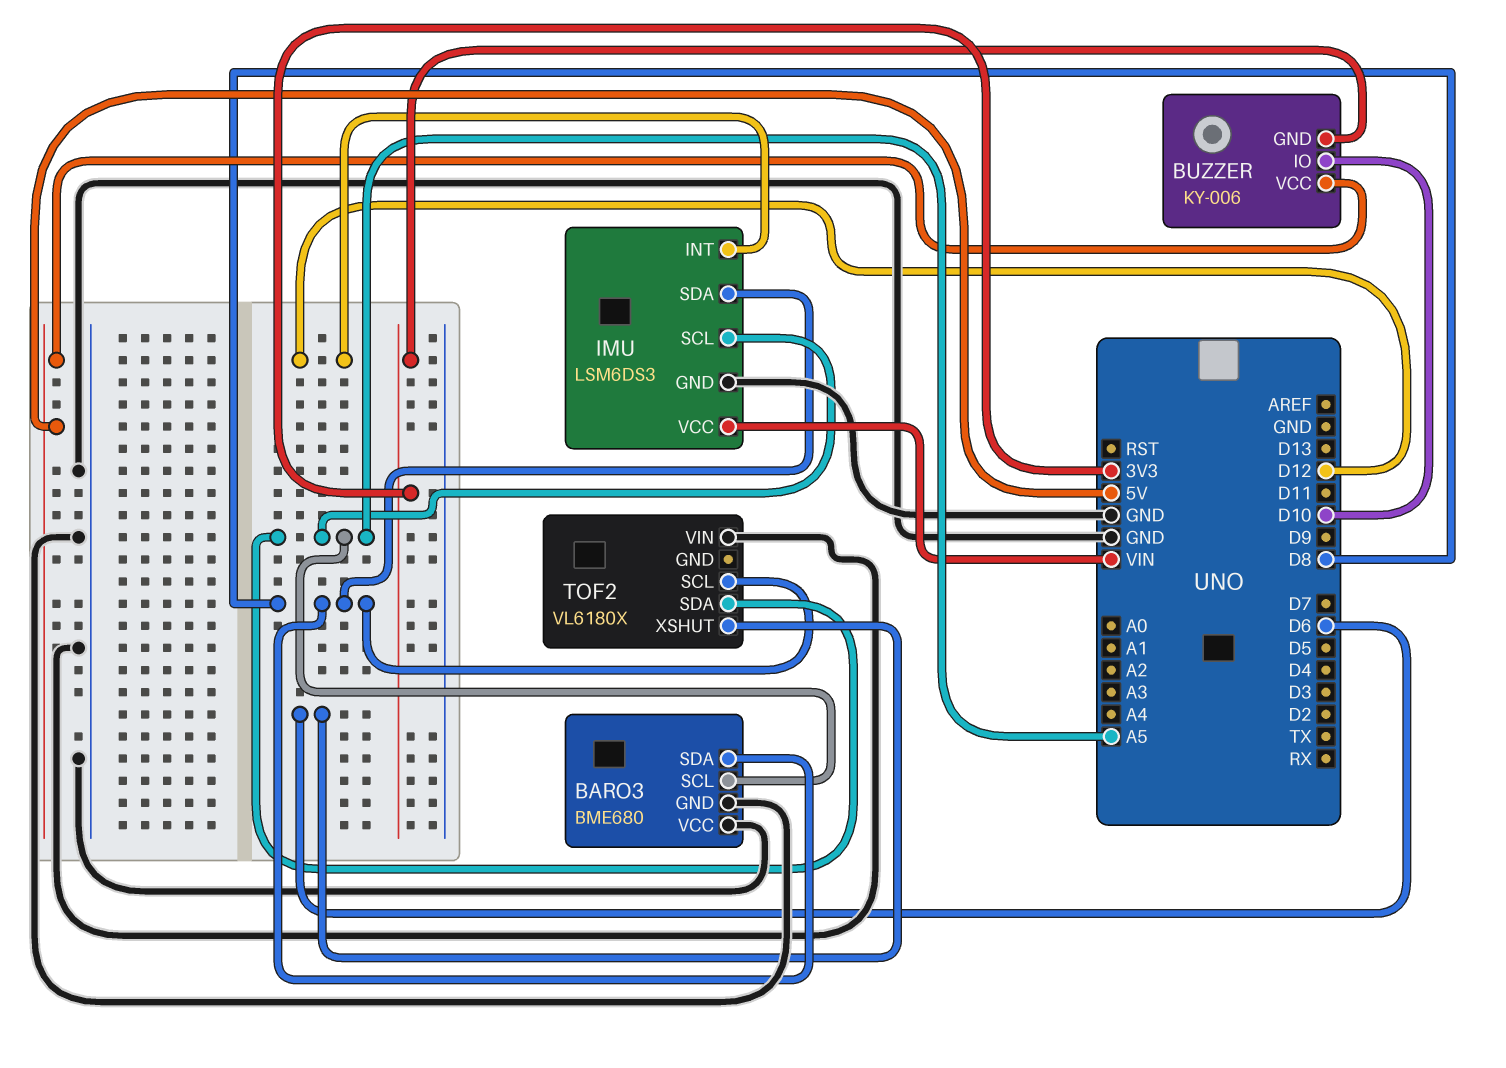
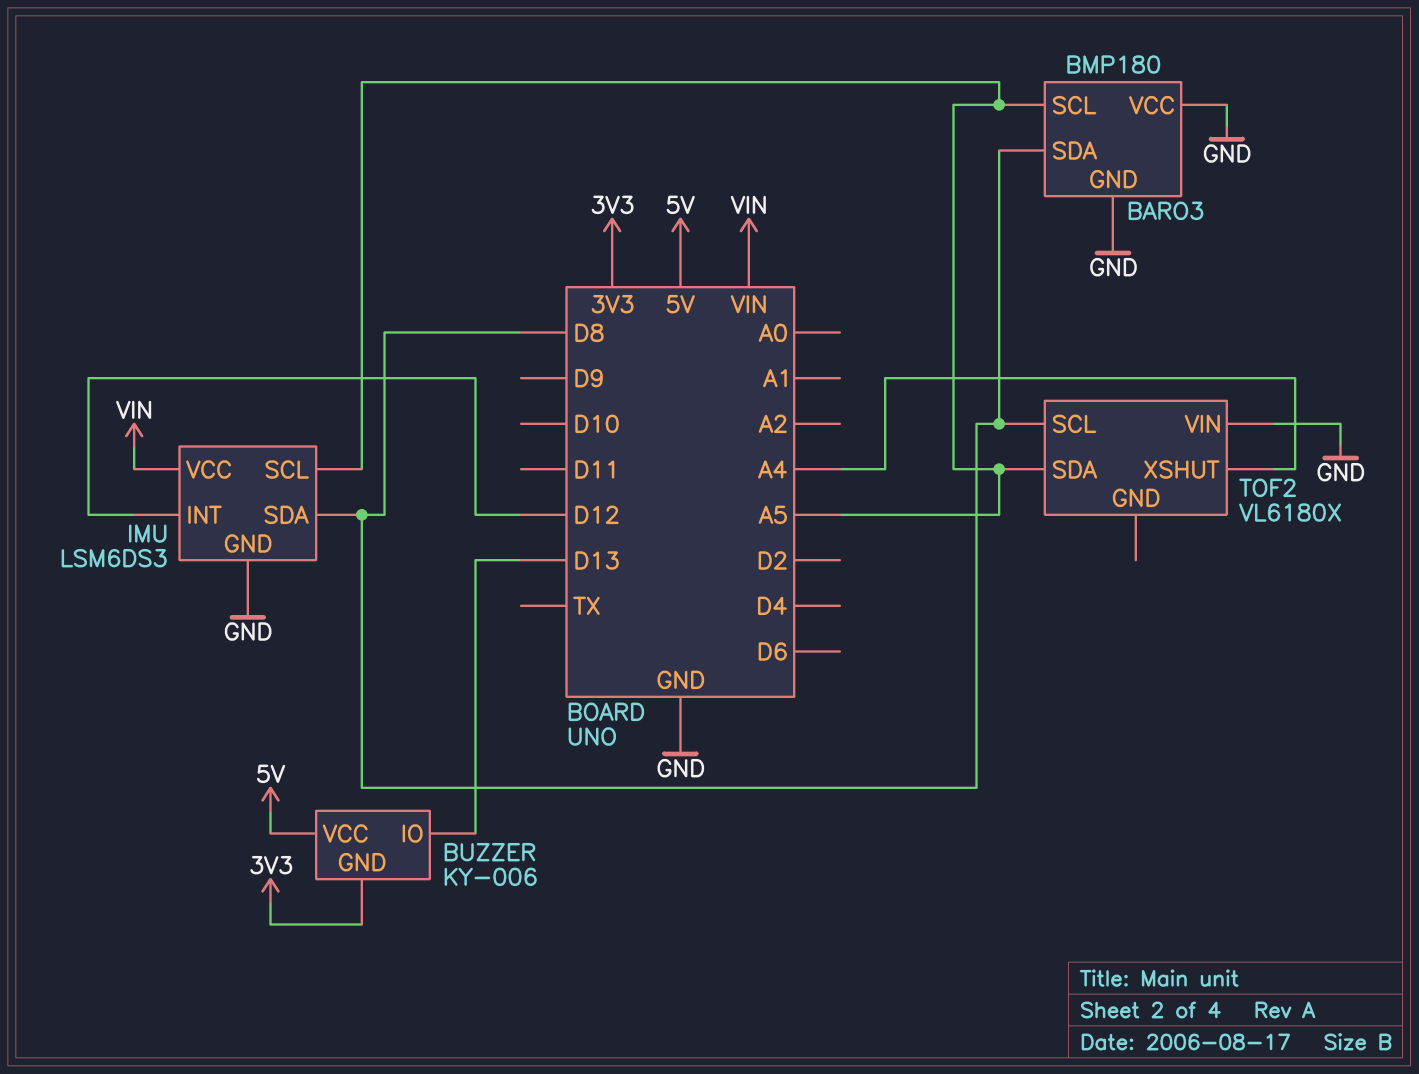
BARO3: BME680 -> BMP180
BUZZER pin IO: D10 -> D13
TOF2 pin XSHUT: D6 -> A4

